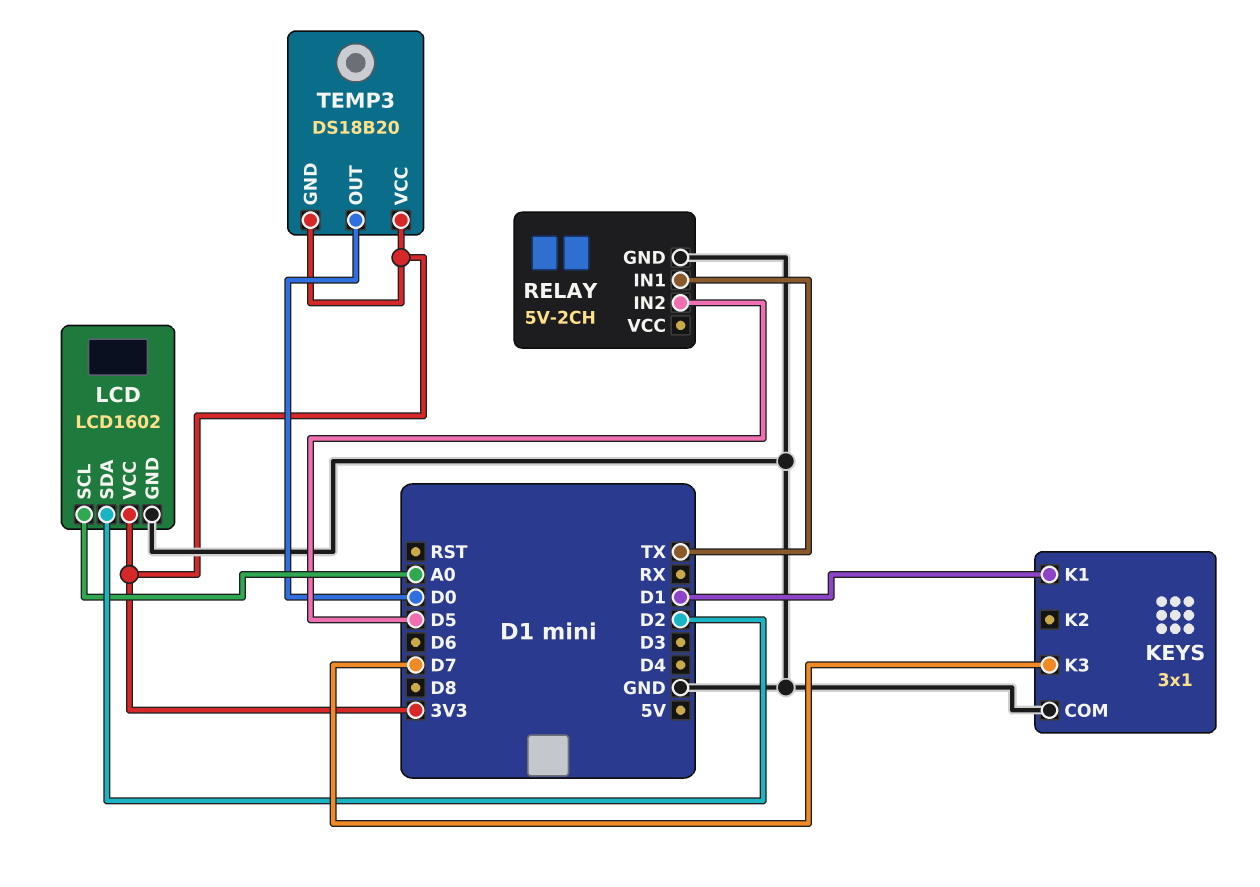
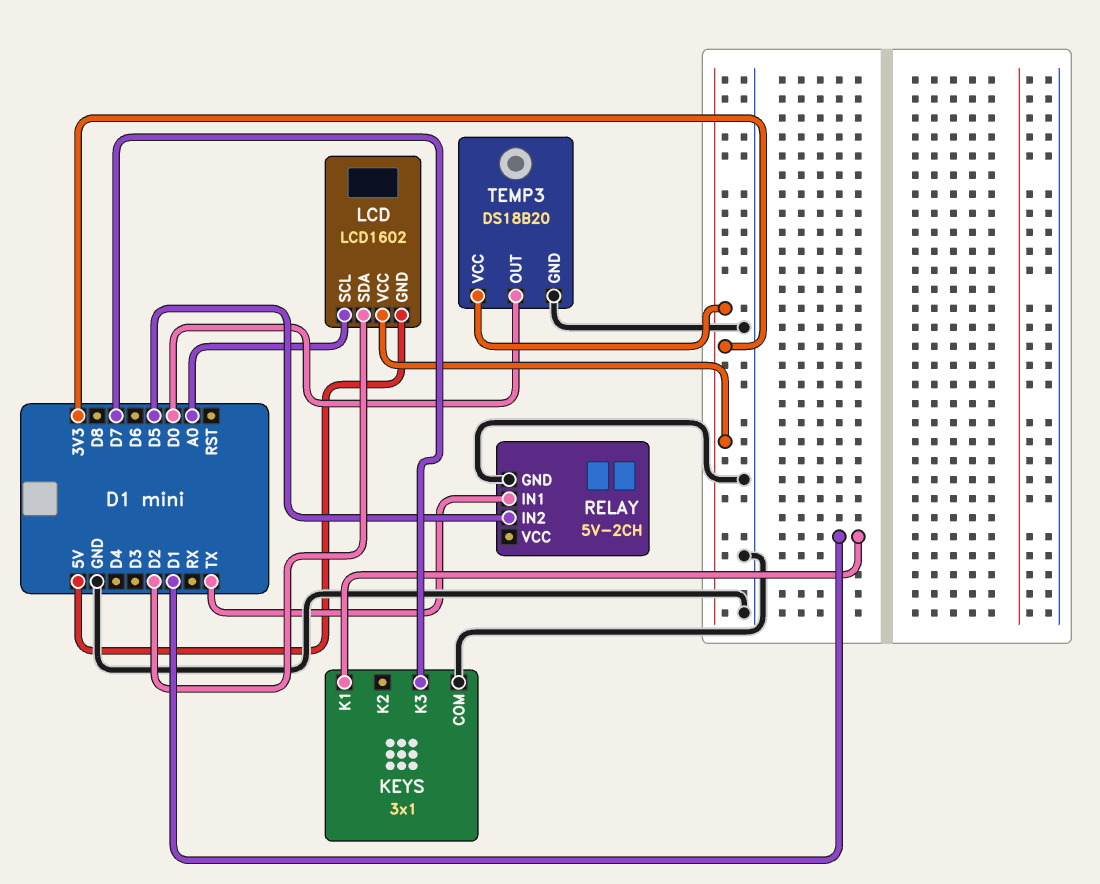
LCD pin GND: GND -> 5V
TEMP3 pin GND: 3V3 -> GND

